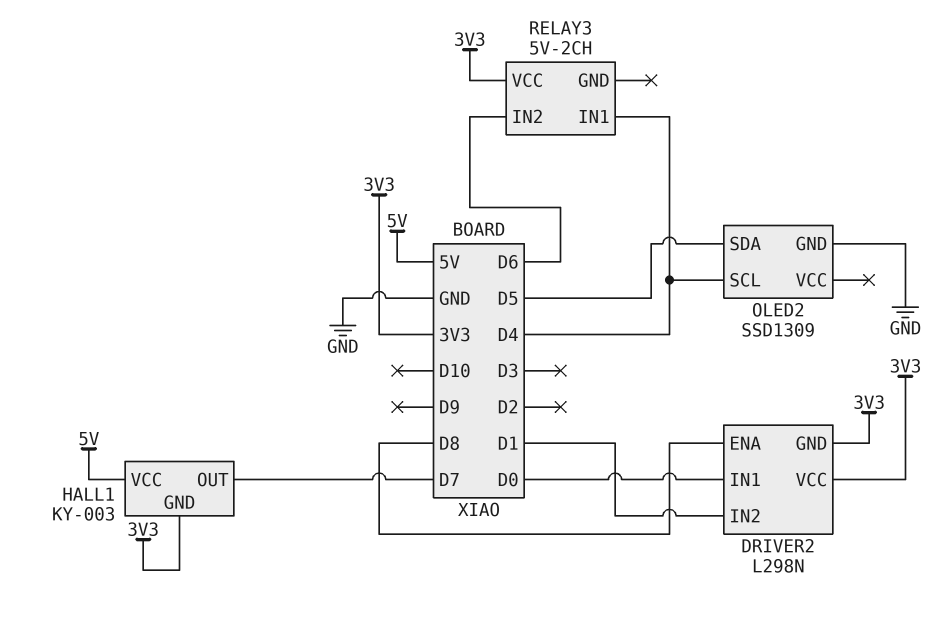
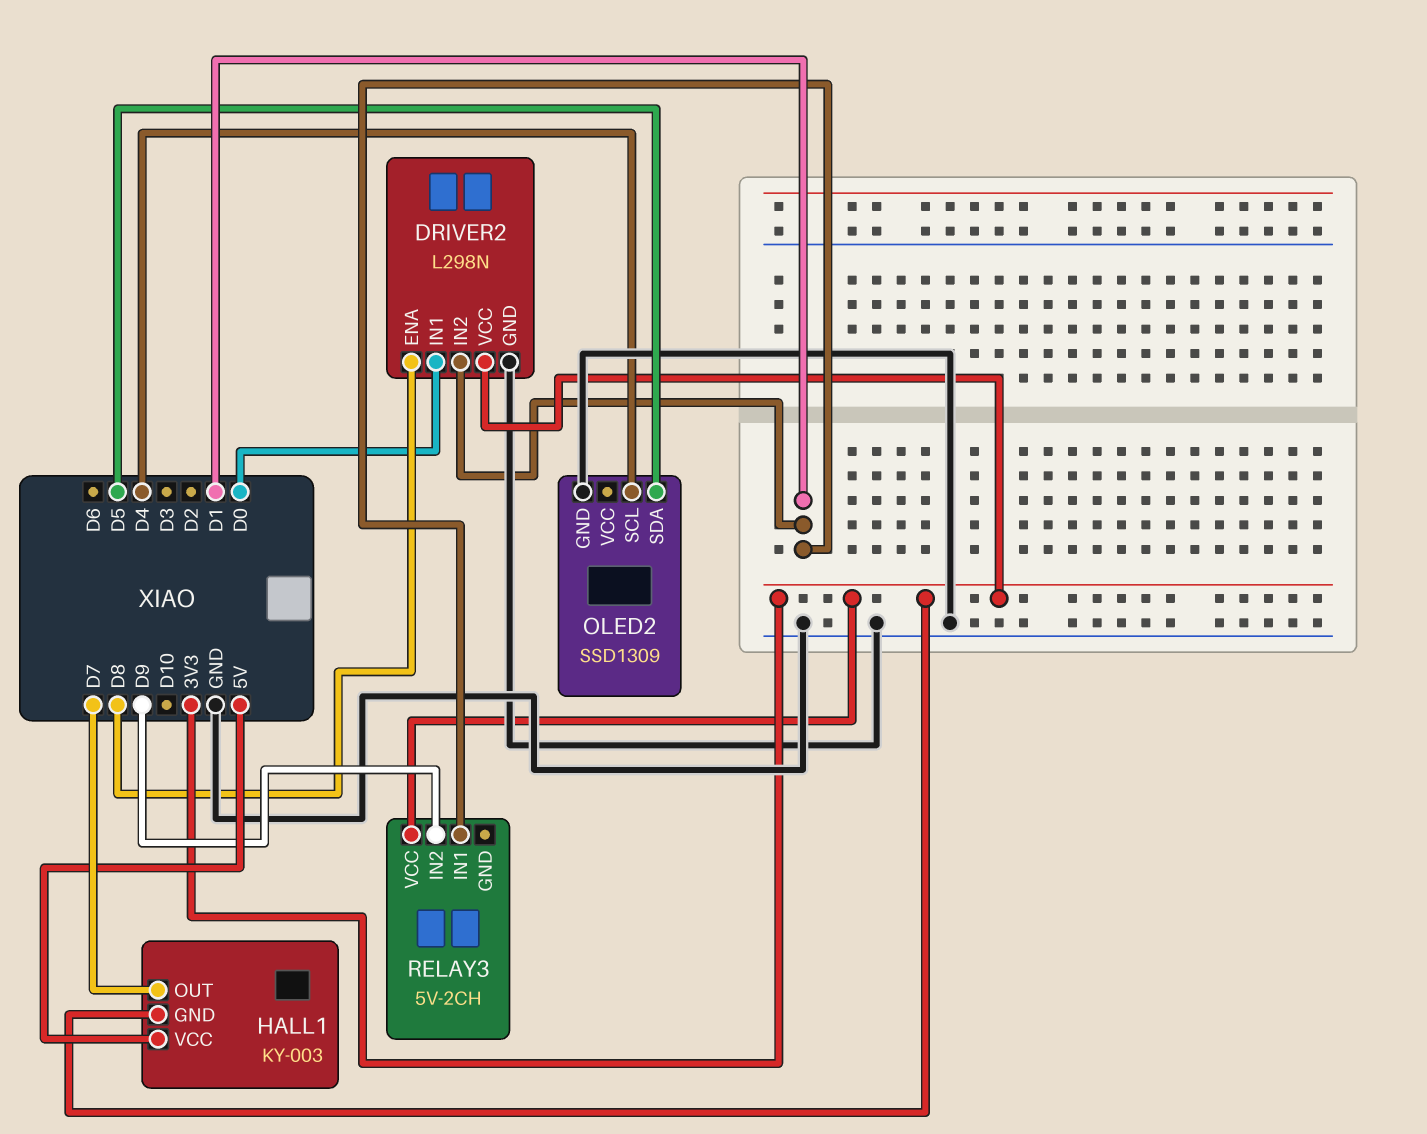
DRIVER2 pin GND: 3V3 -> GND
RELAY3 pin IN1: D4 -> D1
RELAY3 pin IN2: D6 -> D9

